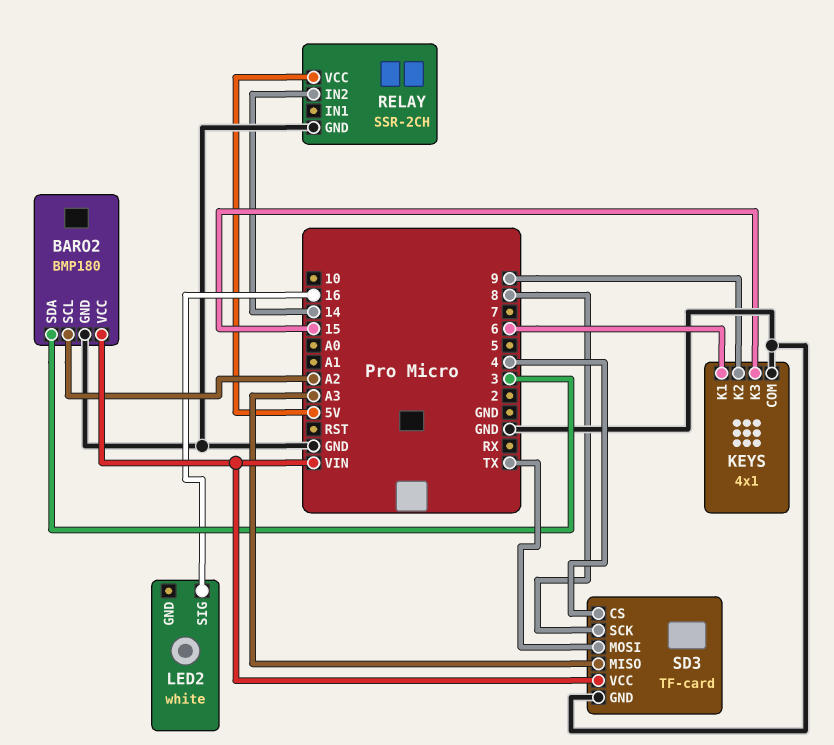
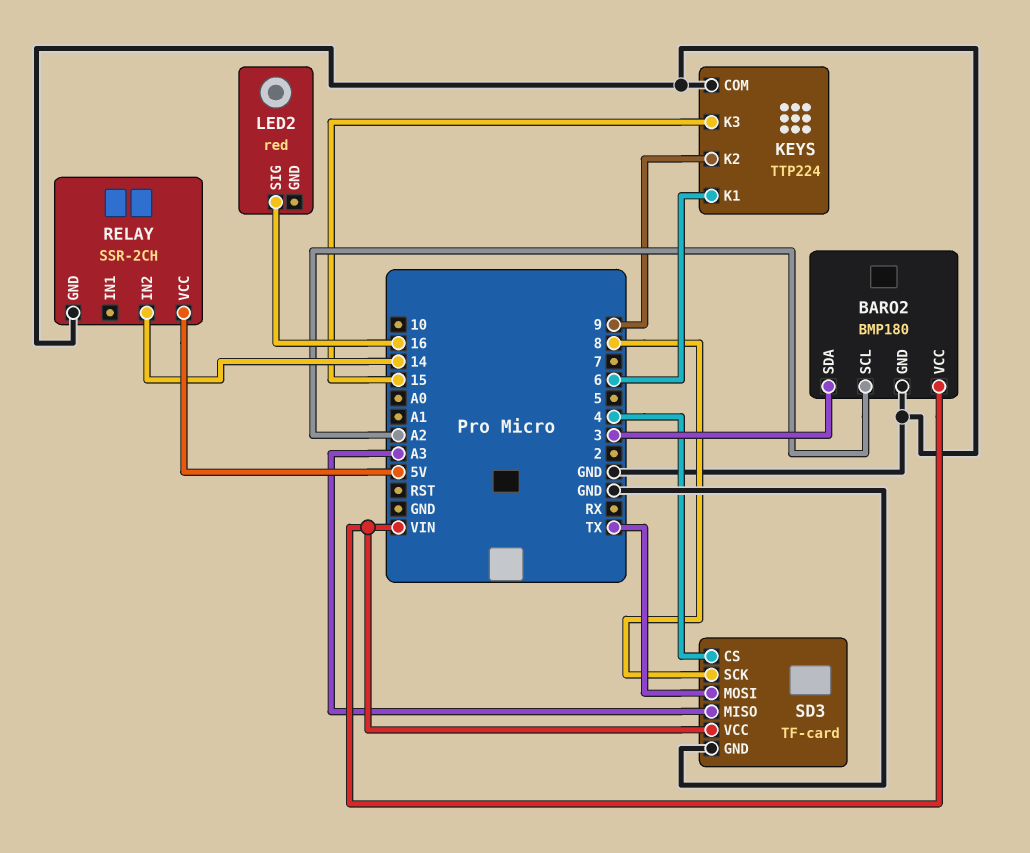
KEYS: 4x1 -> TTP224
LED2: white -> red

